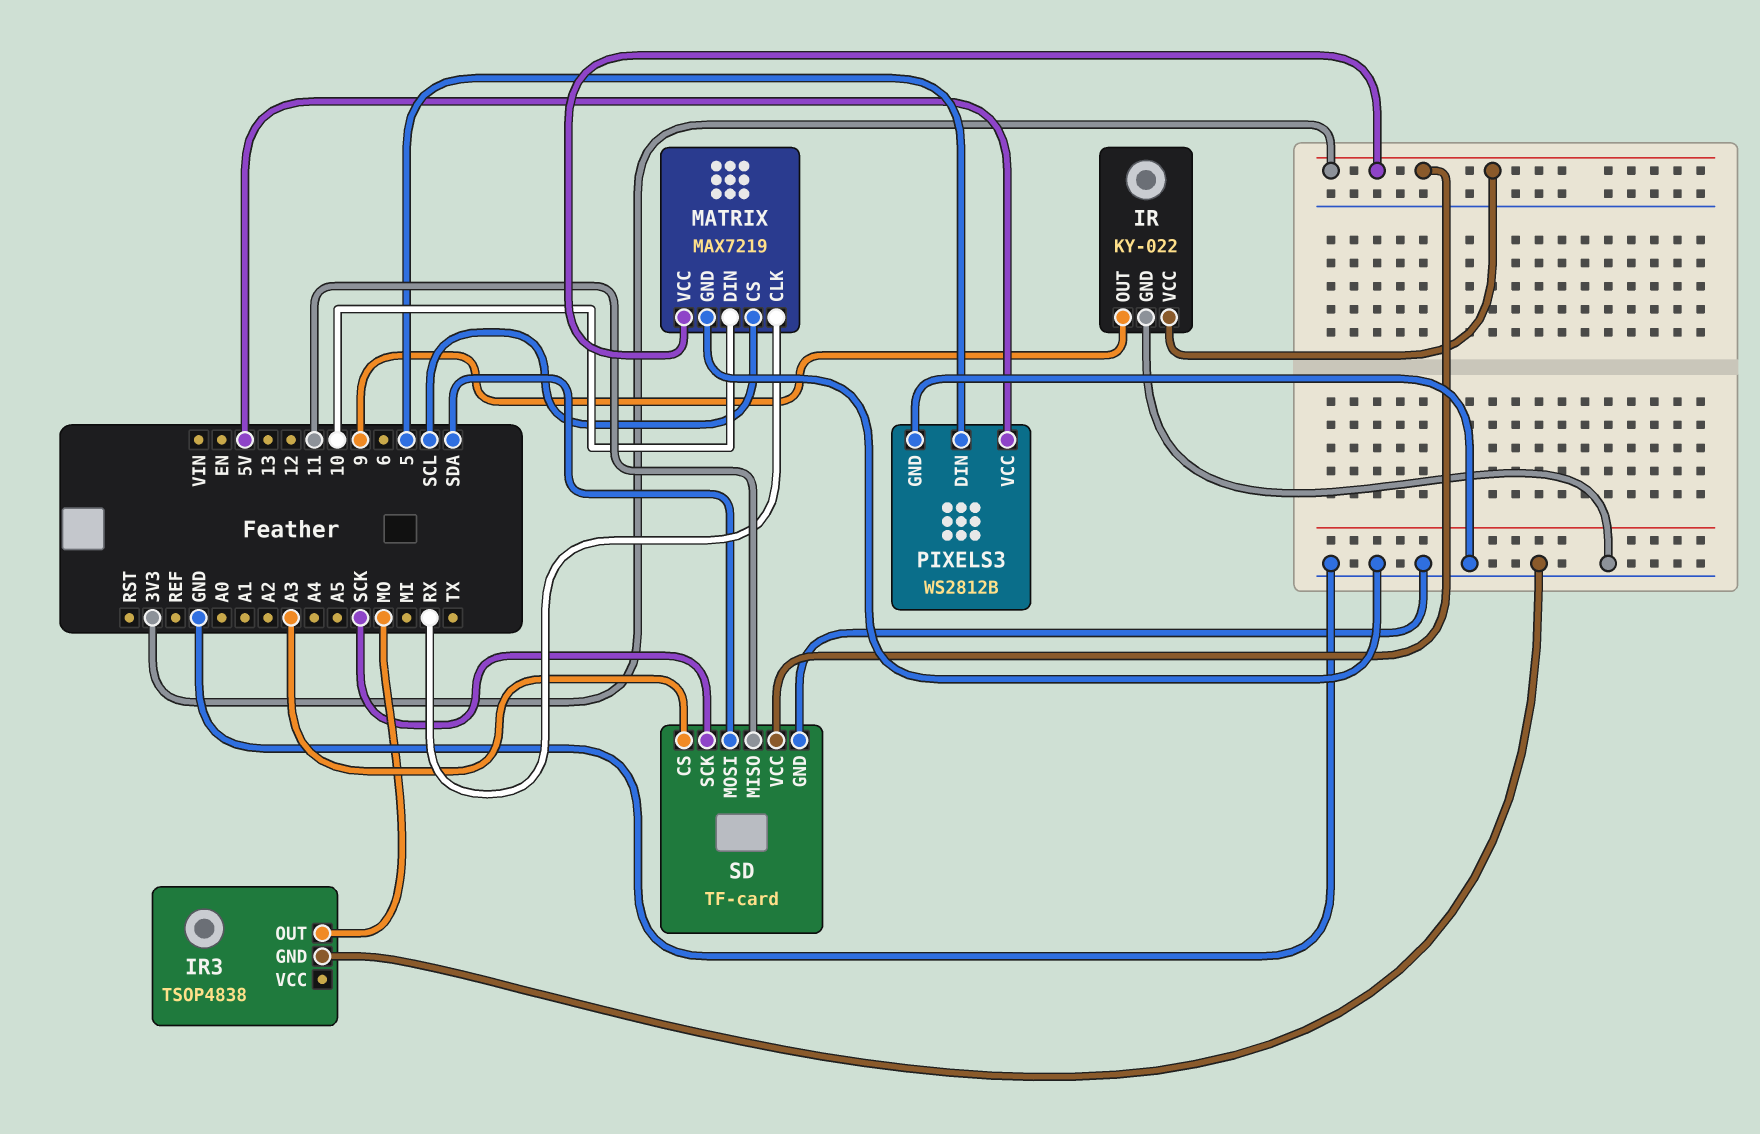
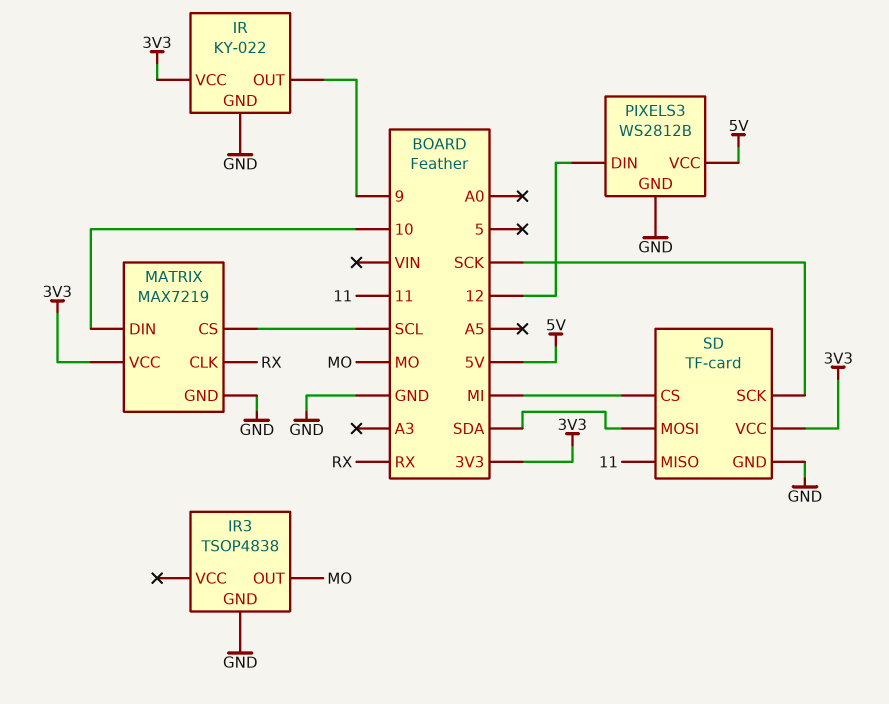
PIXELS3 pin DIN: 5 -> 12
SD pin CS: A3 -> MI

